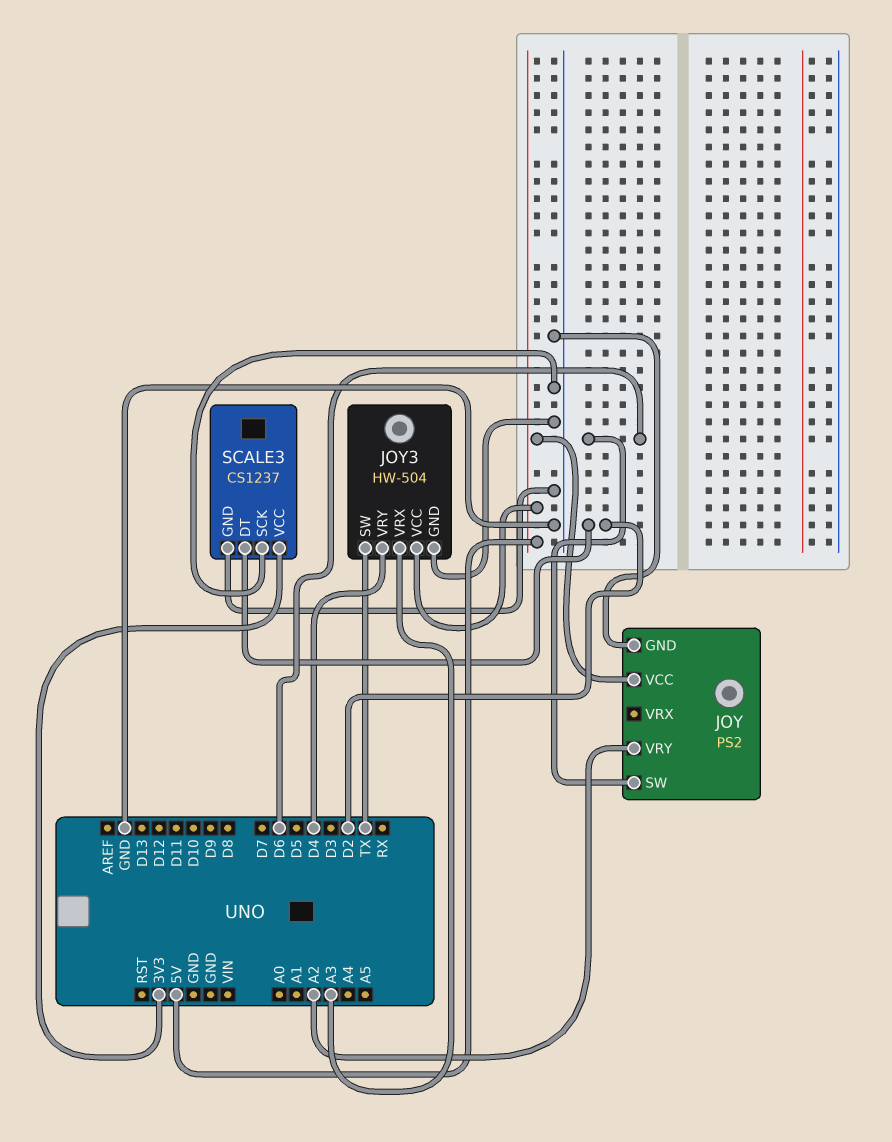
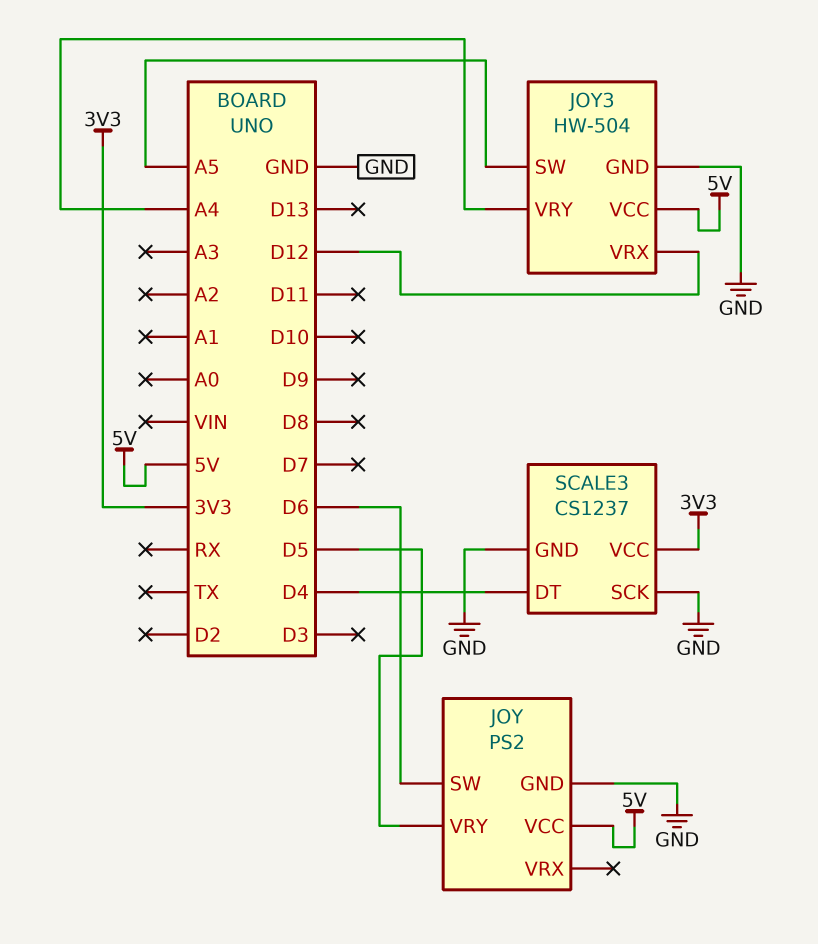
JOY pin VRY: A2 -> D5
JOY3 pin SW: TX -> A5
JOY3 pin VRX: A3 -> D12
JOY3 pin VRY: D4 -> A4
SCALE3 pin DT: D2 -> D4

